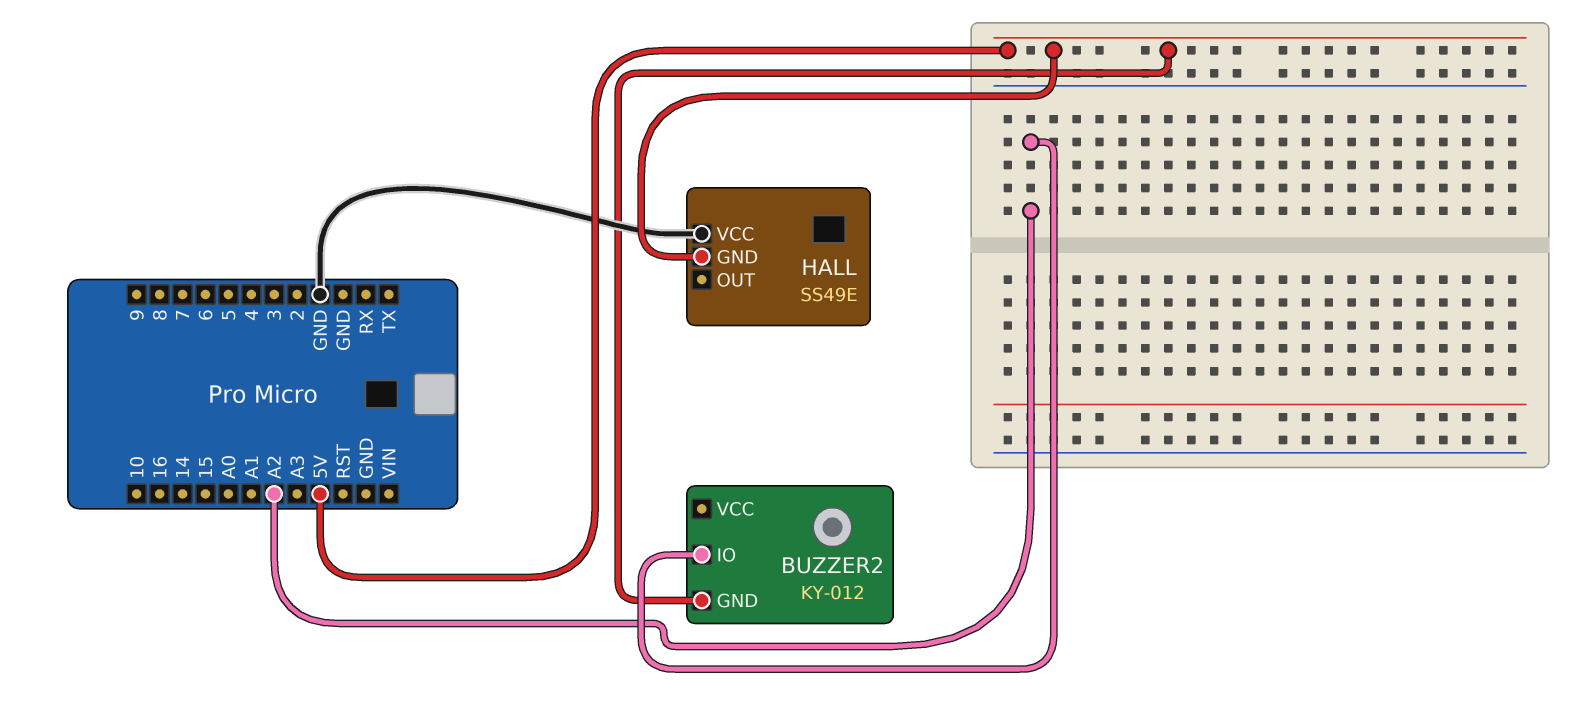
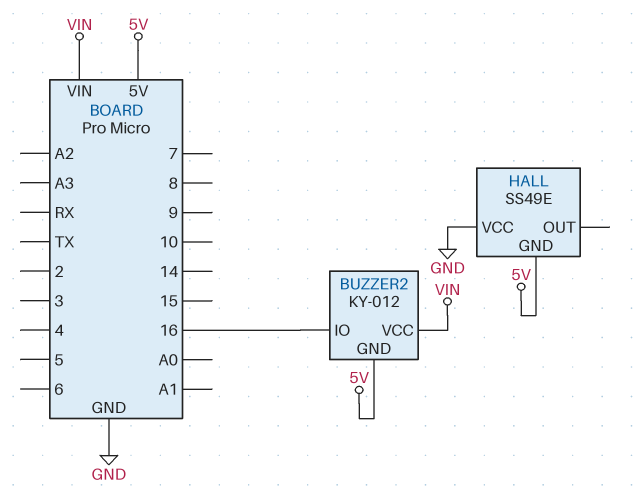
BUZZER2 pin IO: A2 -> 16
BUZZER2 pin VCC: none -> VIN

